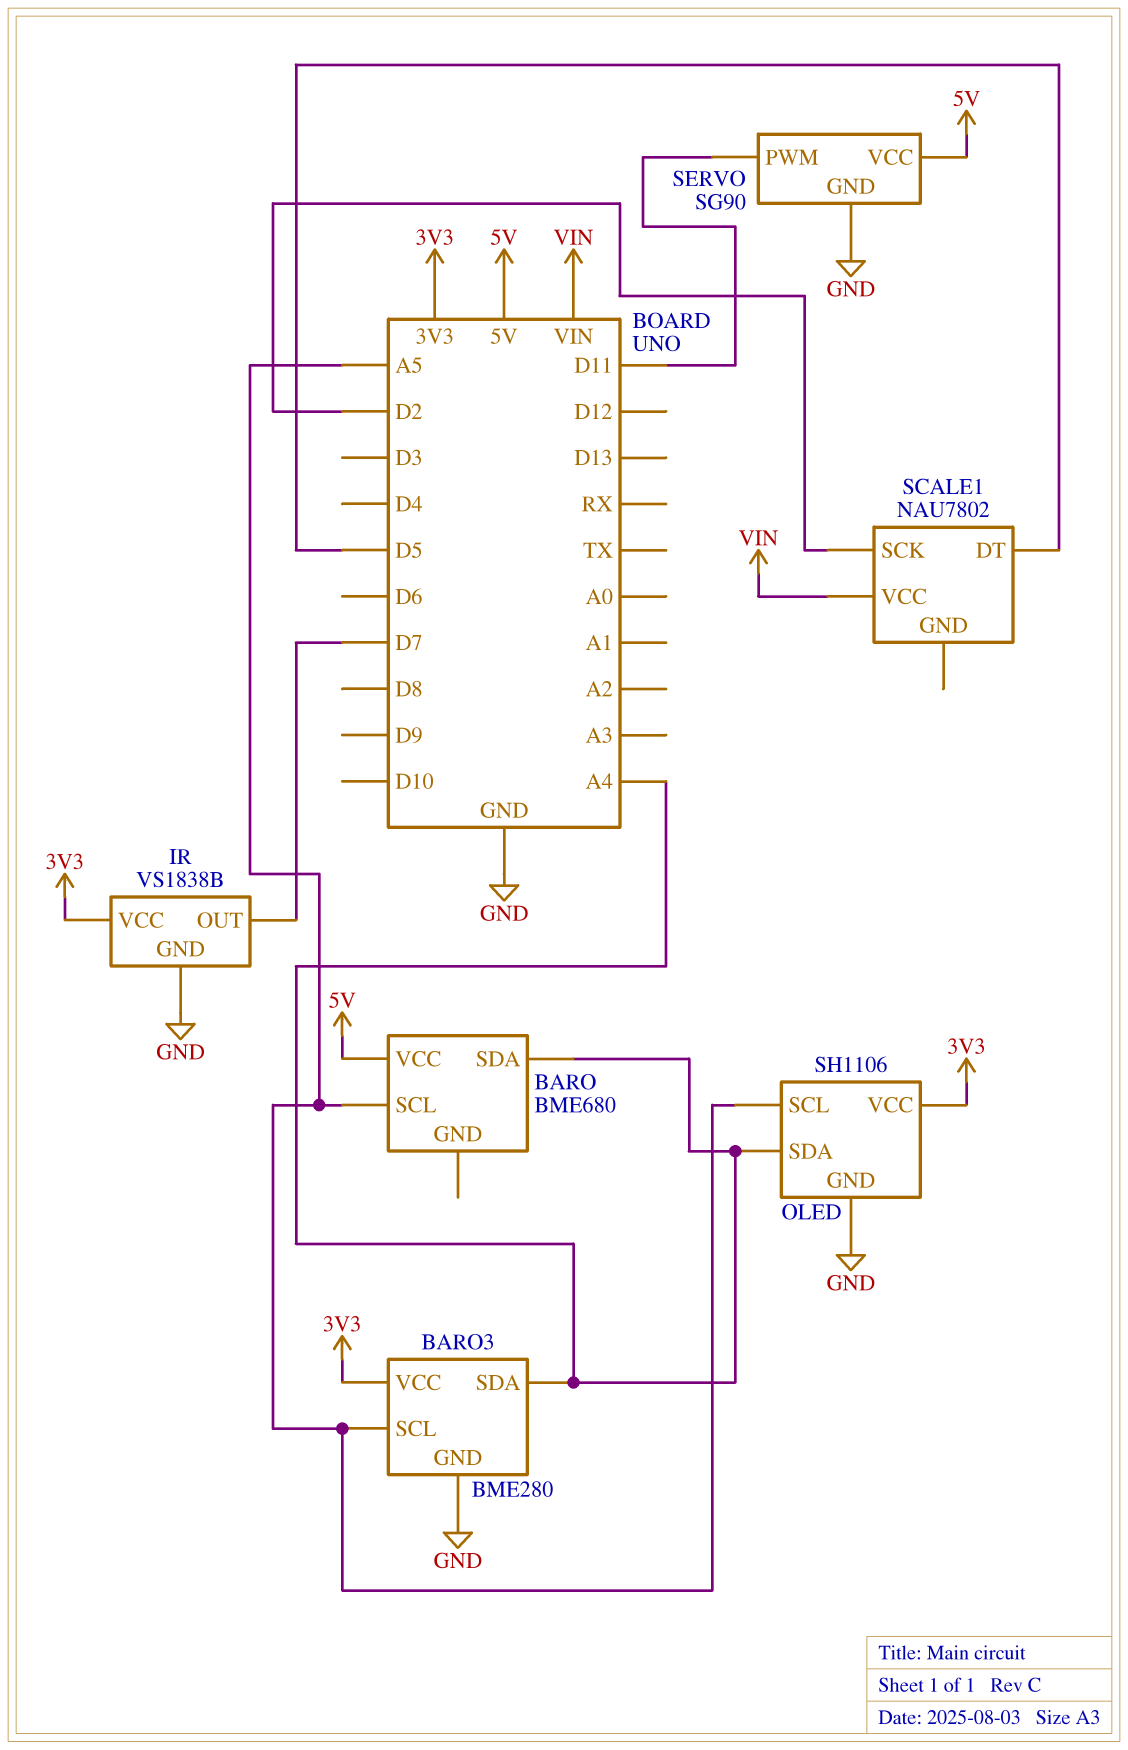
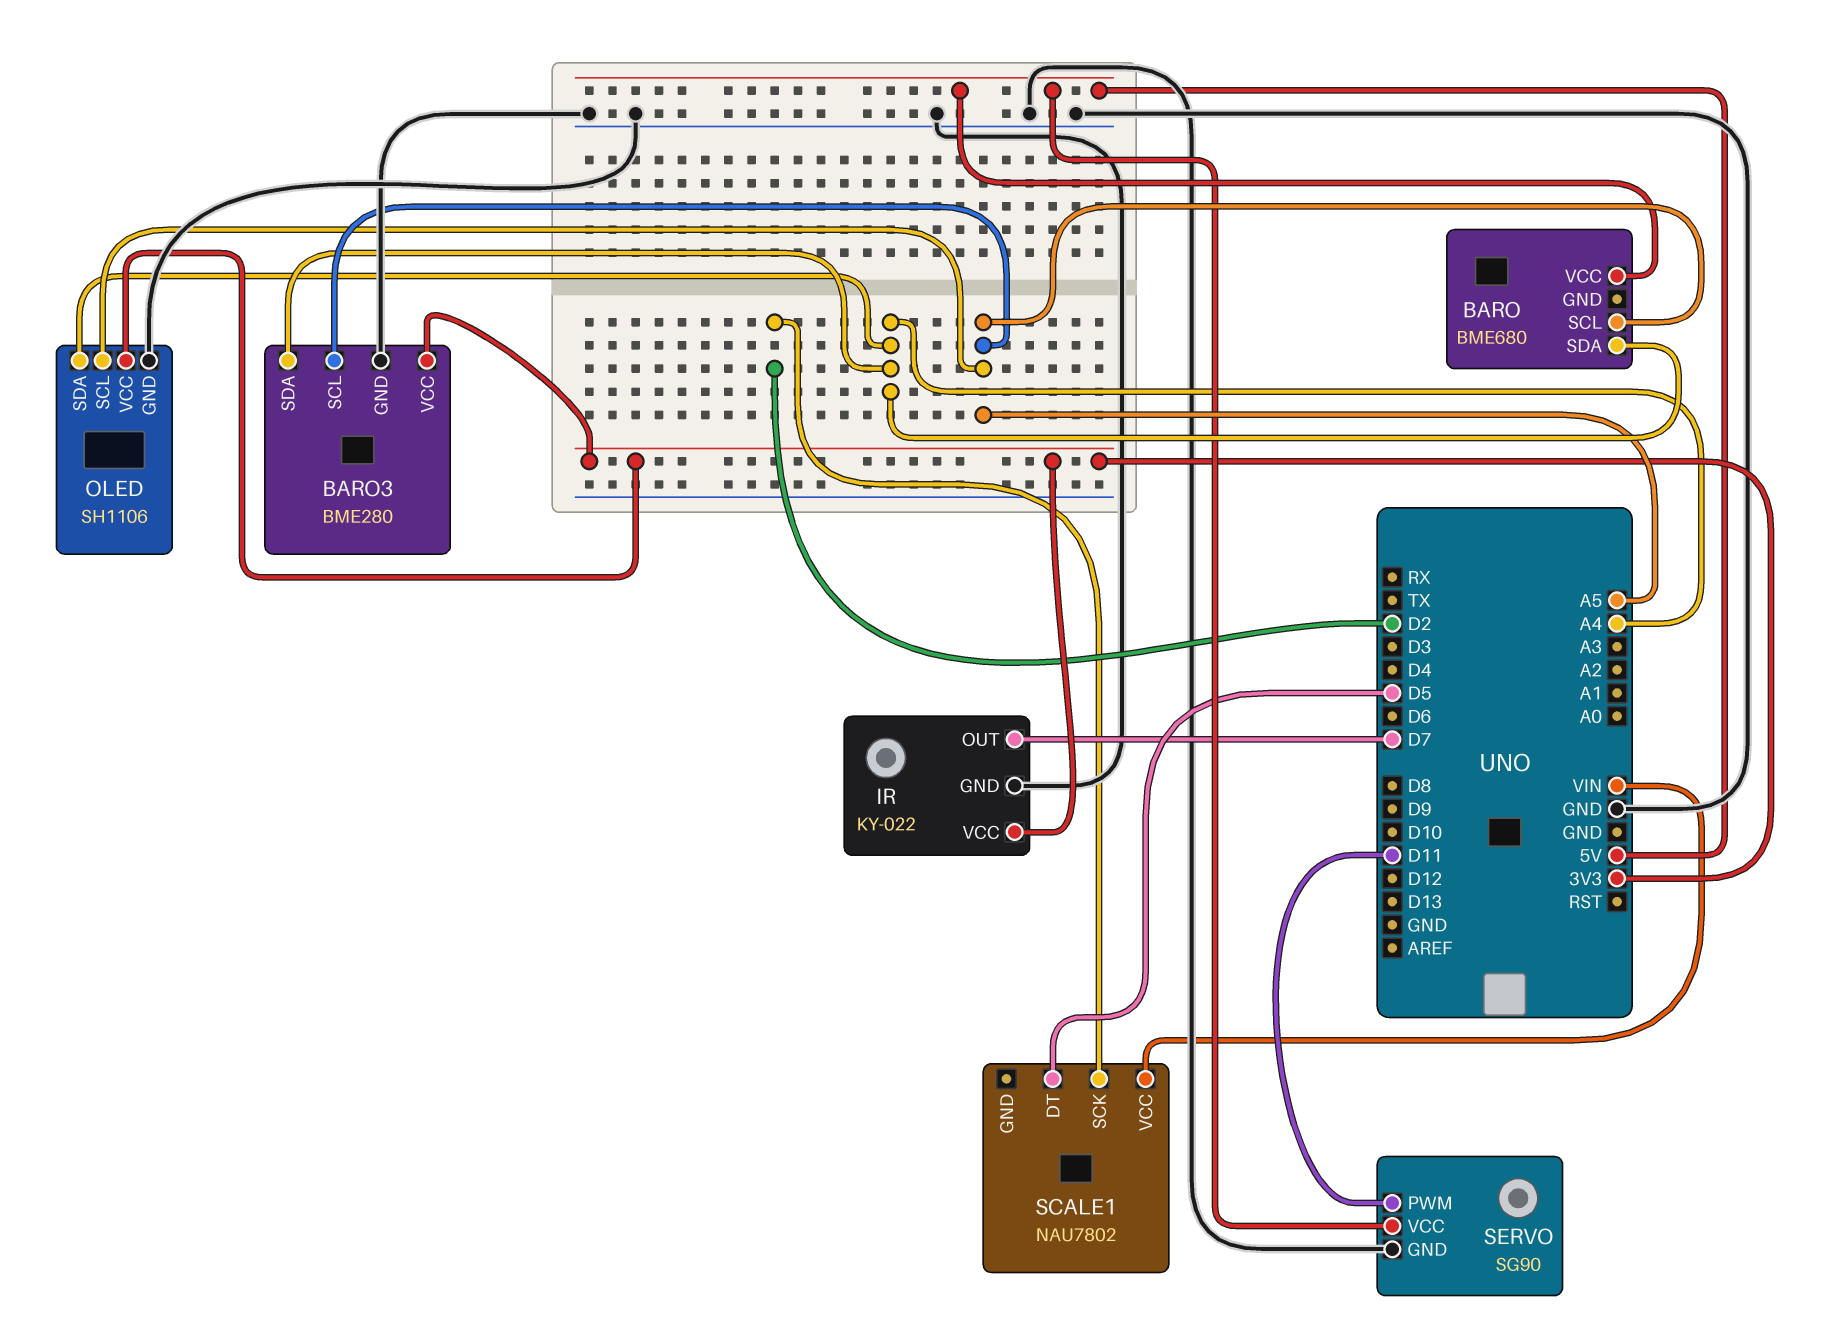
IR: VS1838B -> KY-022

